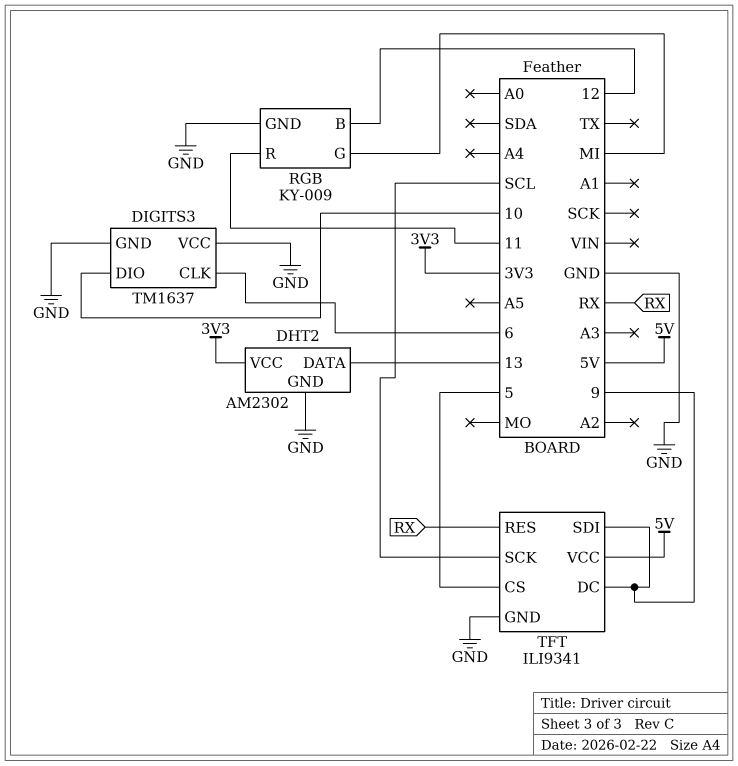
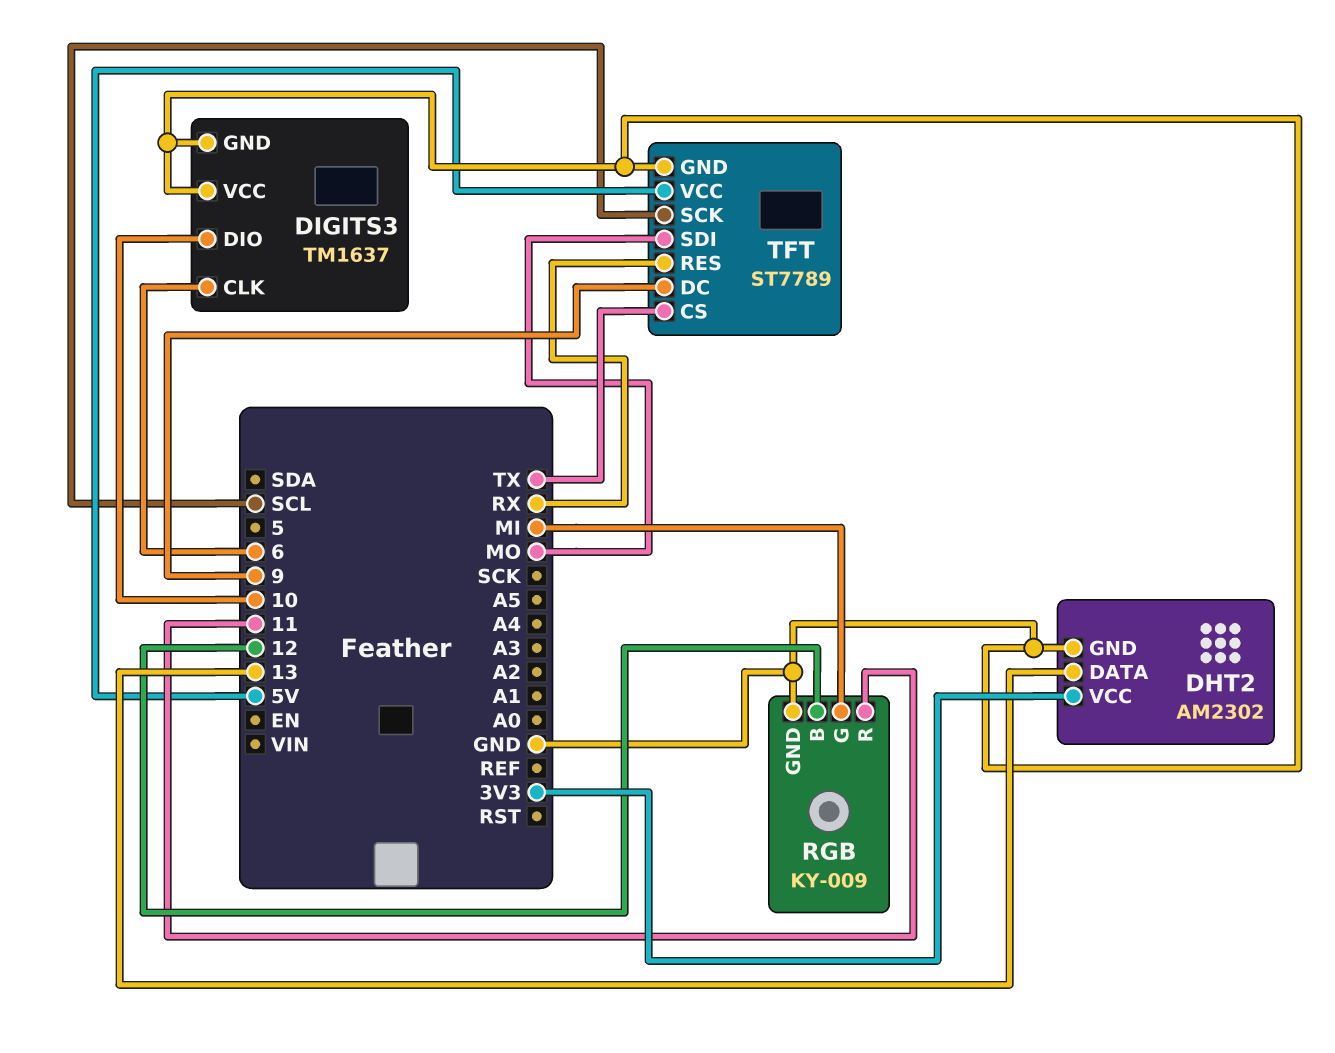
TFT: ILI9341 -> ST7789
TFT pin CS: 5 -> TX
TFT pin SDI: 9 -> MO

